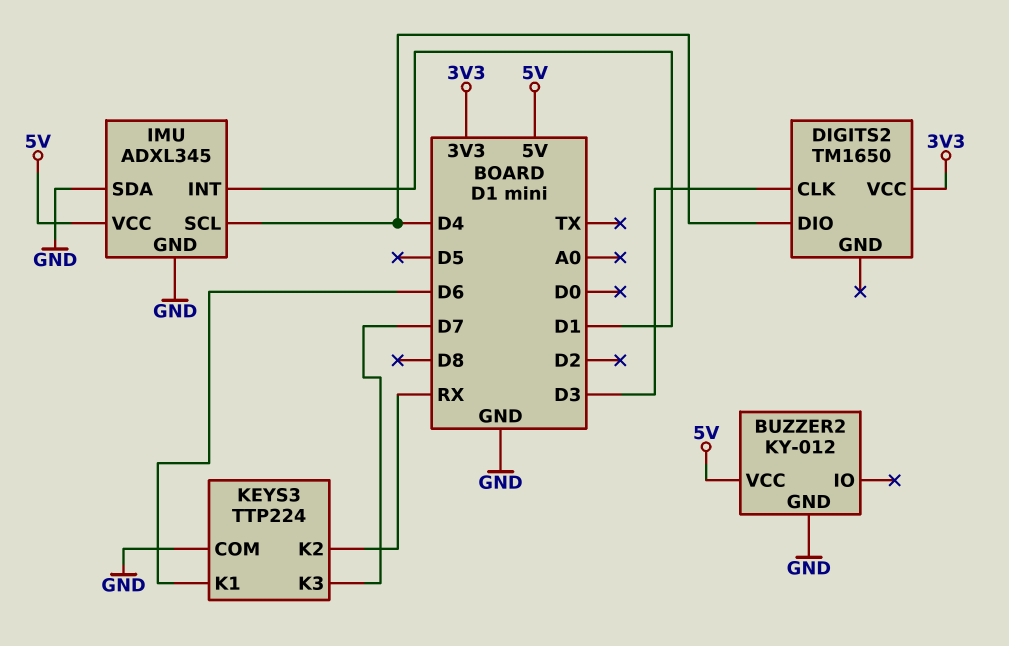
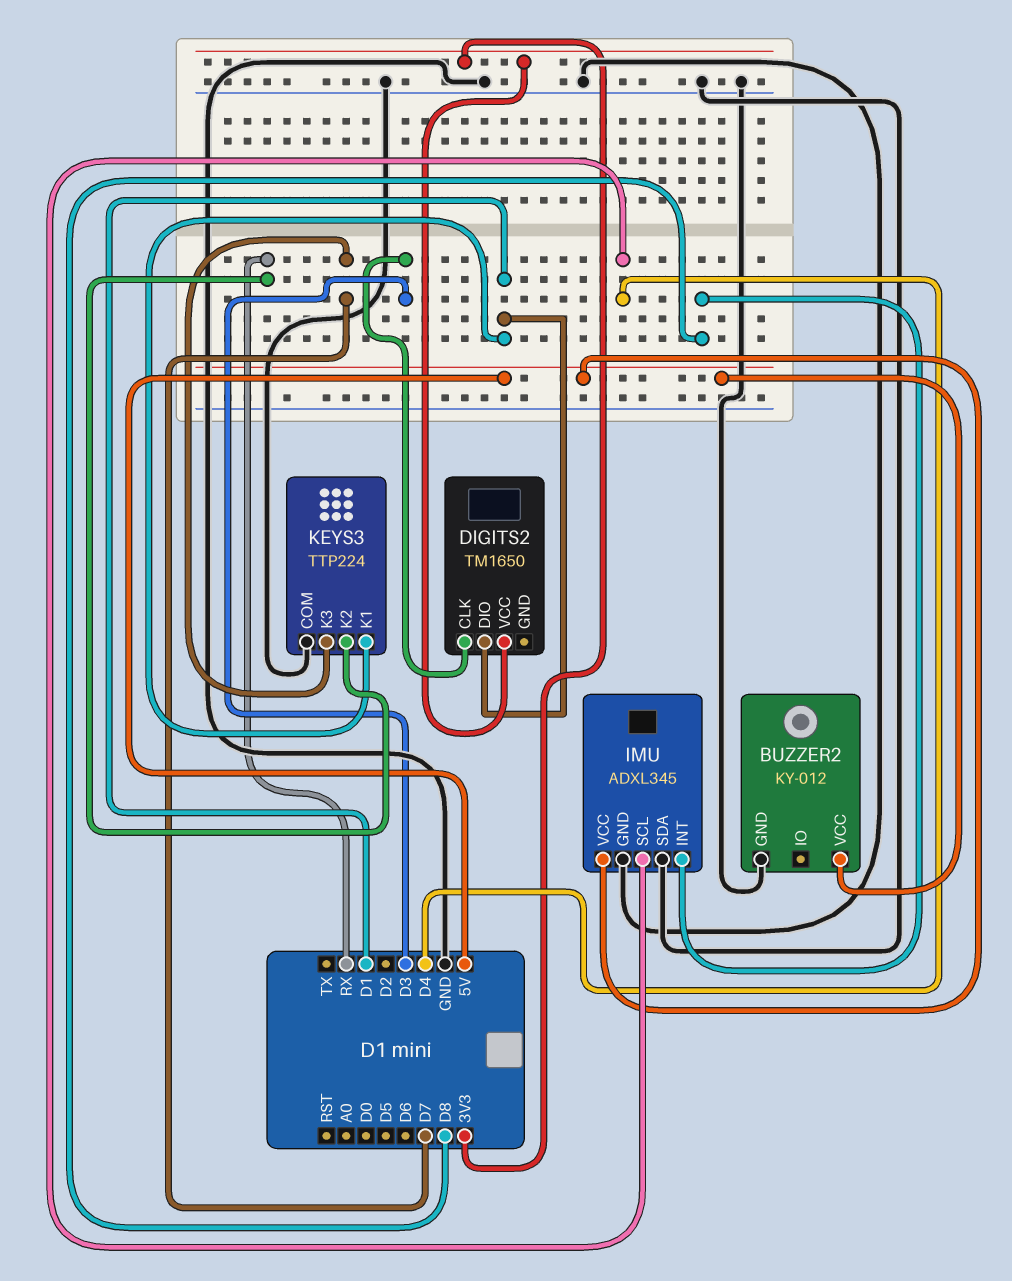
DIGITS2 pin DIO: D4 -> D1
IMU pin INT: D1 -> D8
KEYS3 pin K1: D6 -> D1

